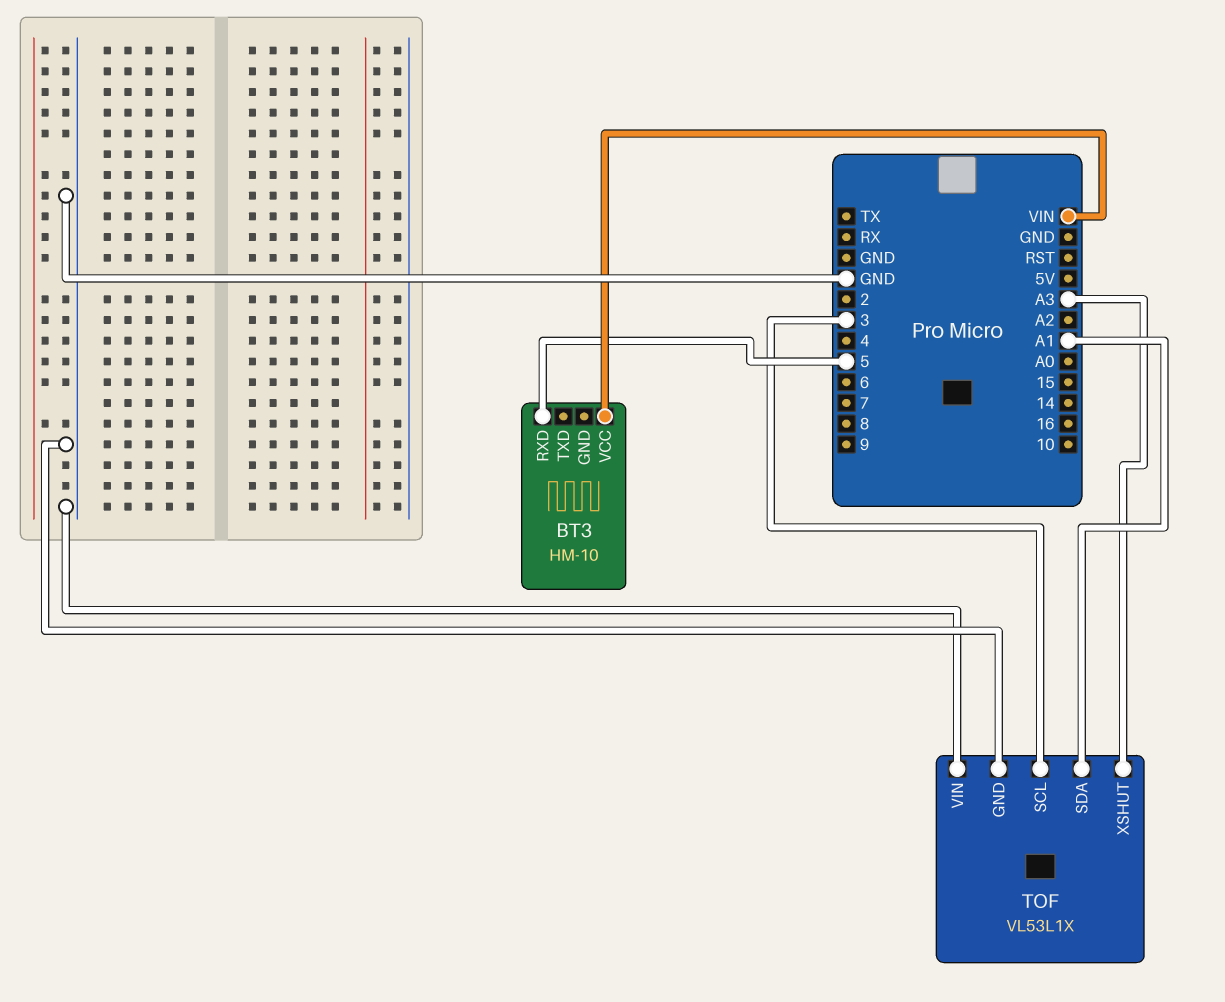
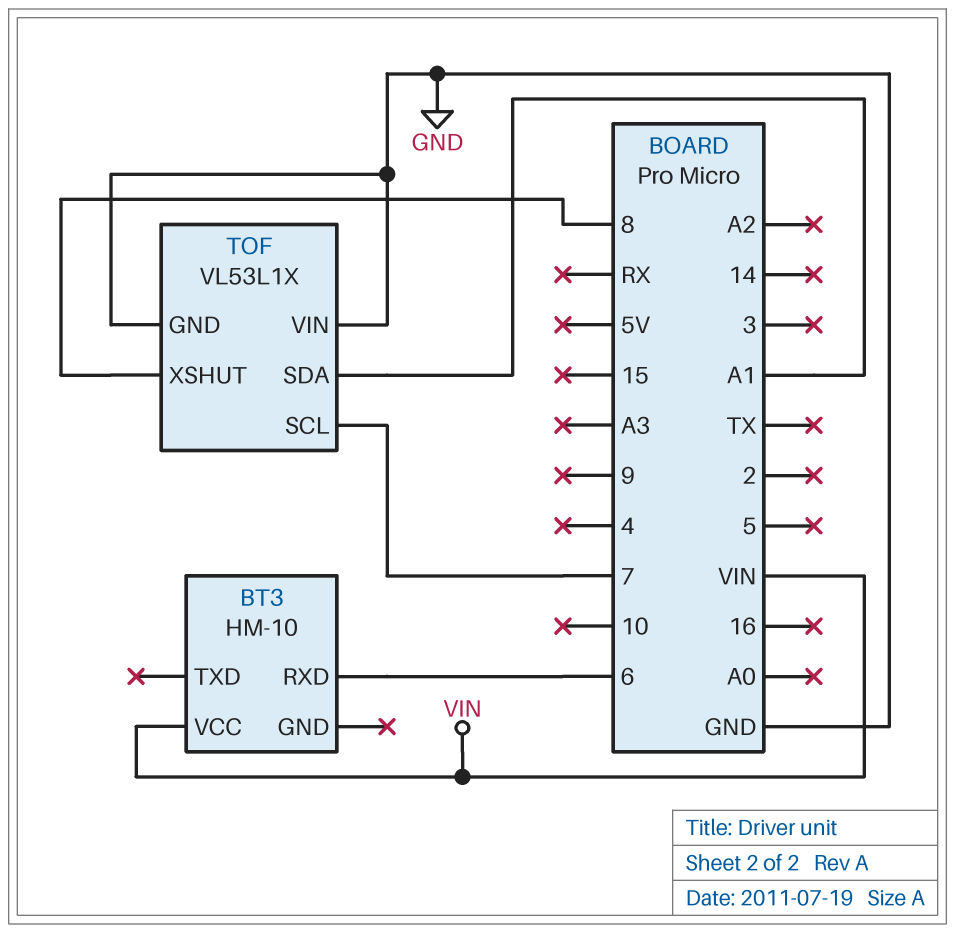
BT3 pin RXD: 5 -> 6
TOF pin SCL: 3 -> 7
TOF pin XSHUT: A3 -> 8

